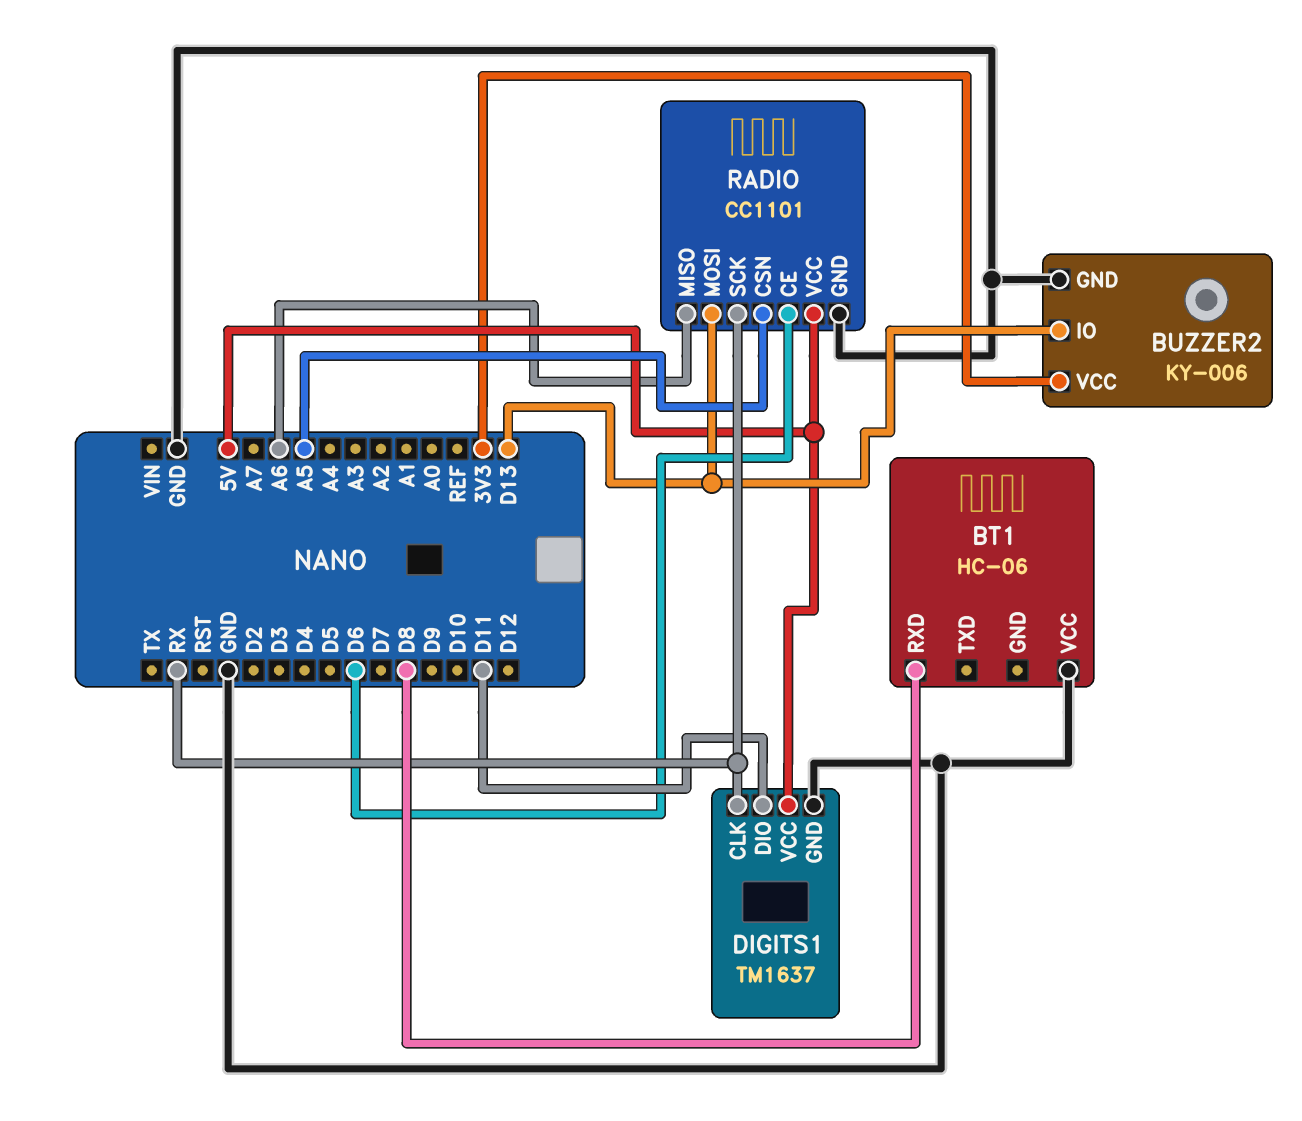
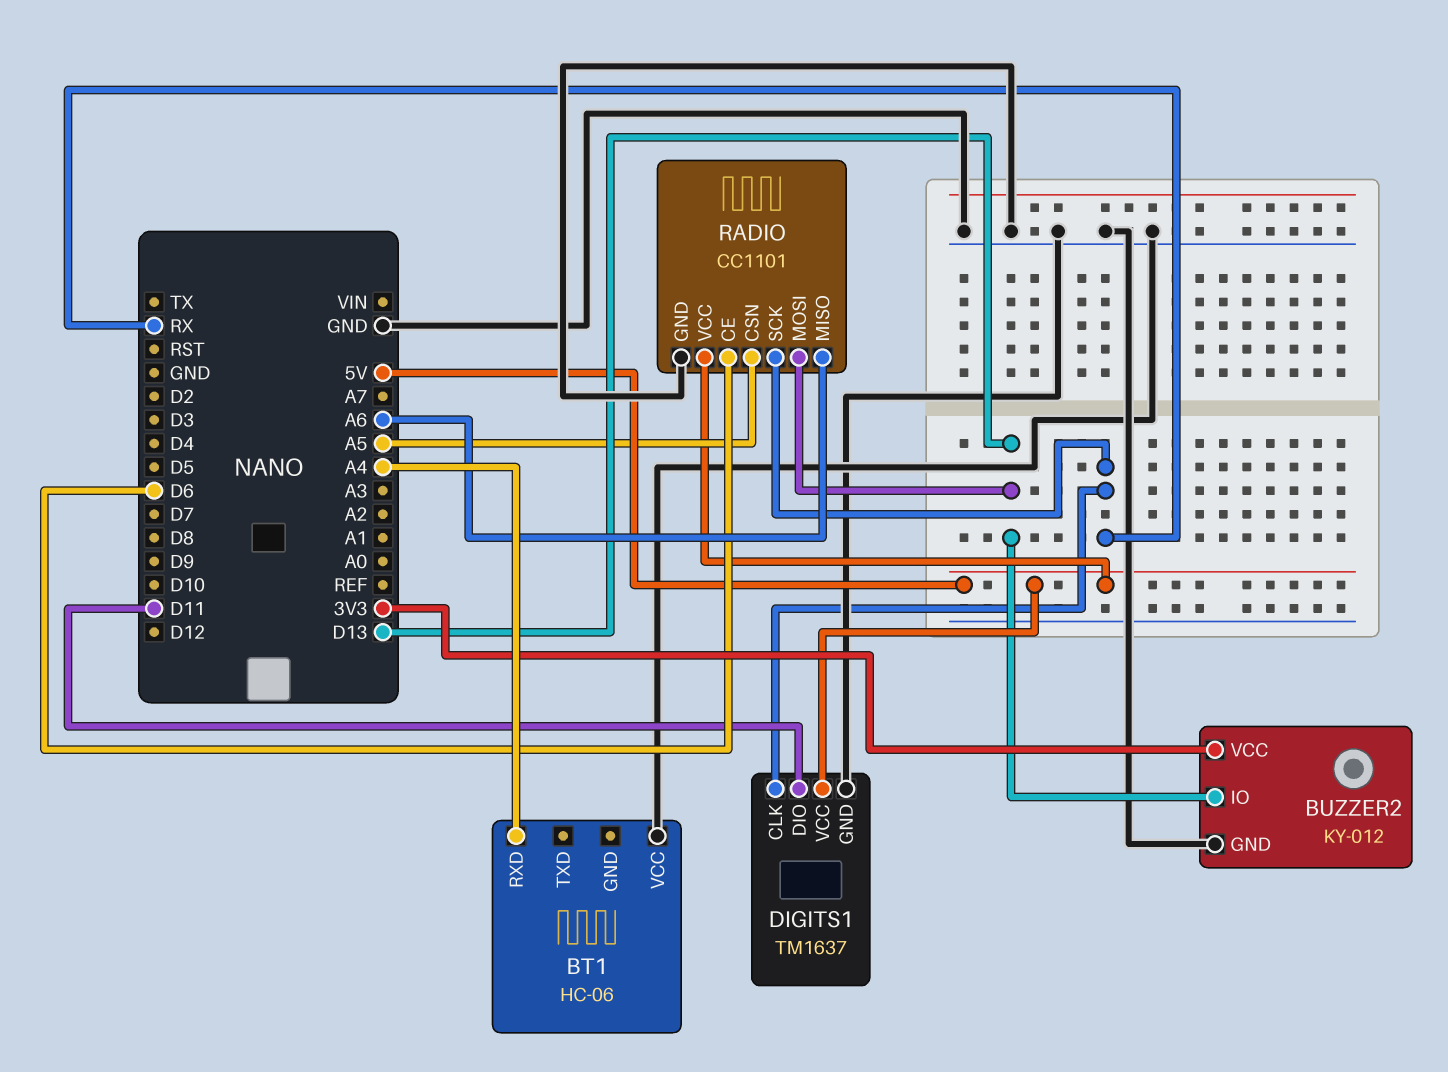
BT1 pin RXD: D8 -> A4
BUZZER2: KY-006 -> KY-012

